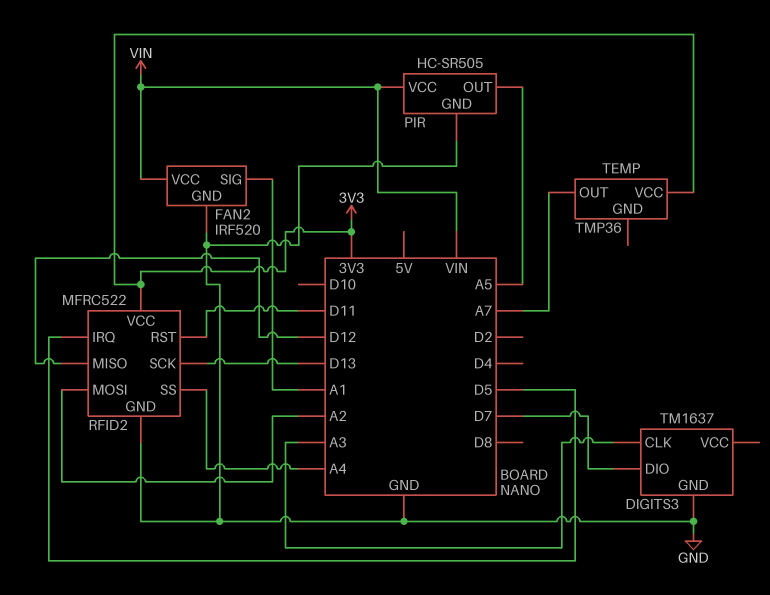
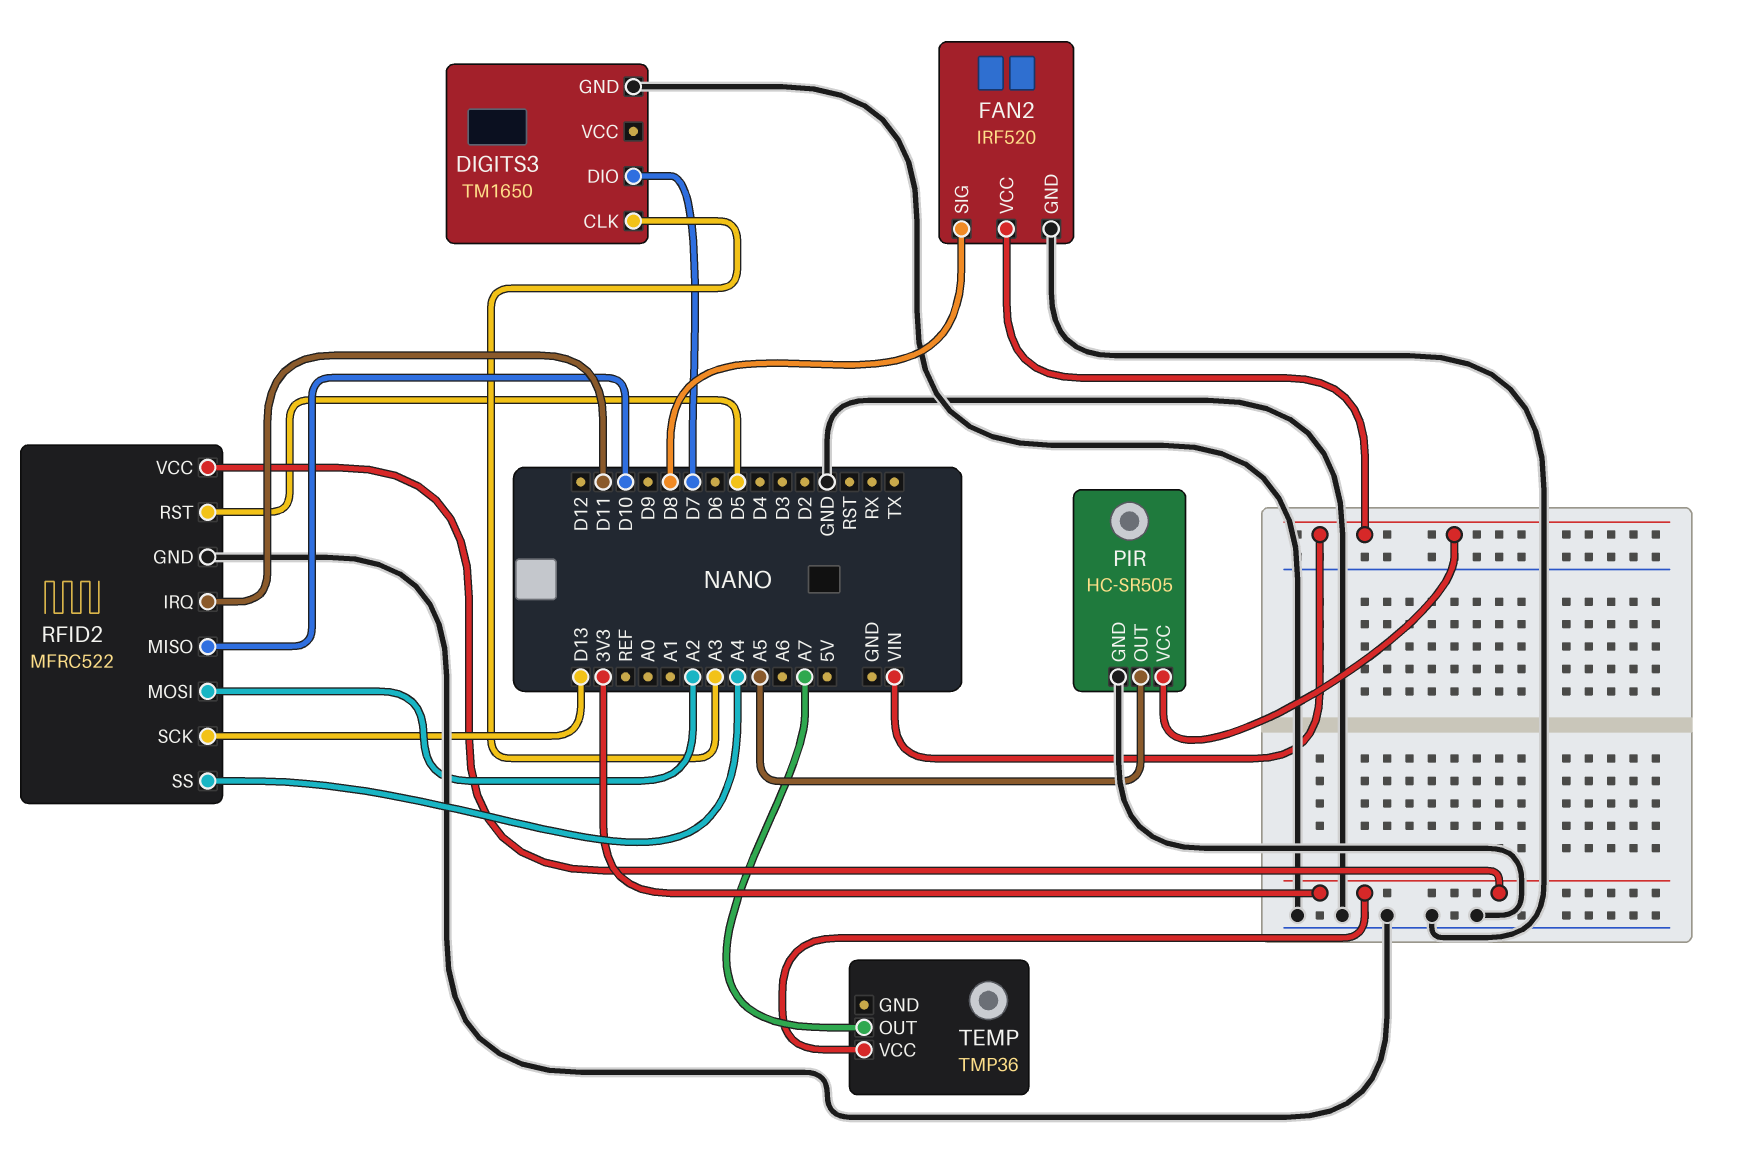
DIGITS3: TM1637 -> TM1650
FAN2 pin SIG: A1 -> D8
RFID2 pin IRQ: D5 -> D11
RFID2 pin MISO: D12 -> D10
RFID2 pin RST: D11 -> D5

